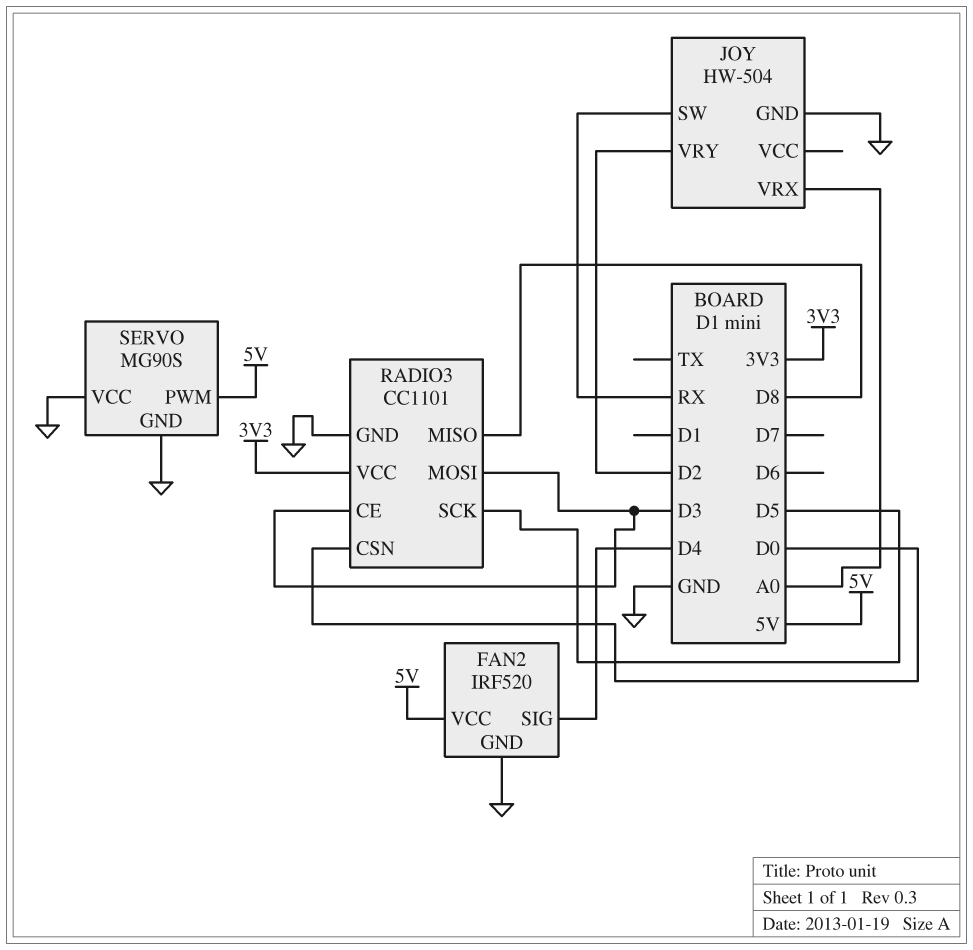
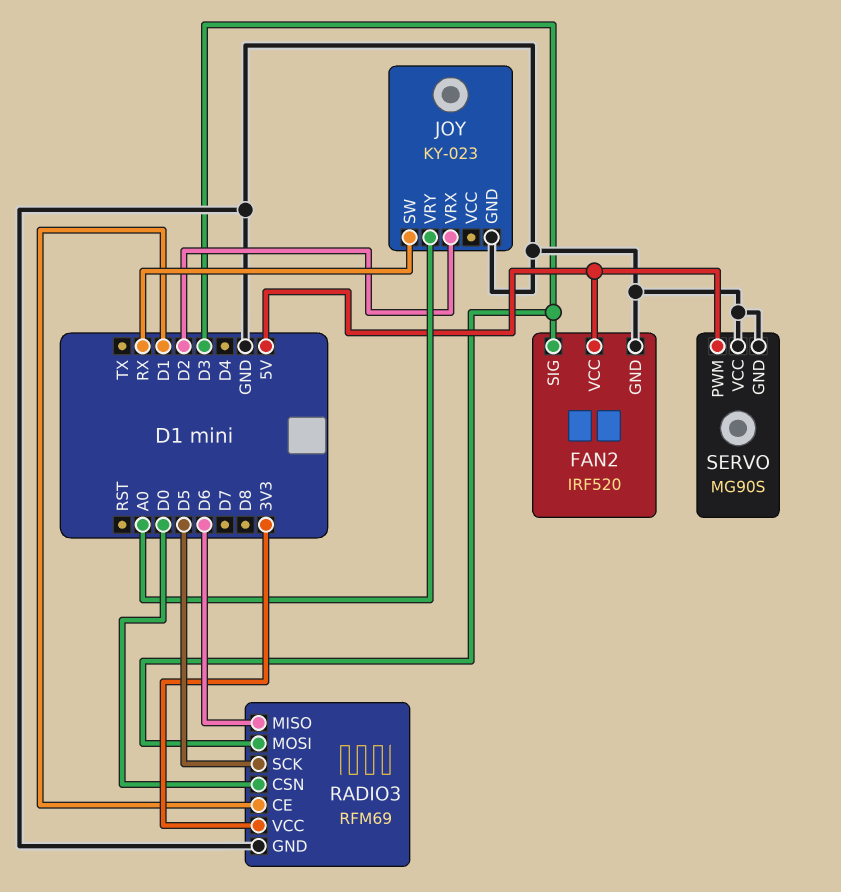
FAN2 pin SIG: D4 -> D3
JOY: HW-504 -> KY-023
JOY pin VRX: A0 -> D2
JOY pin VRY: D2 -> A0
RADIO3: CC1101 -> RFM69
RADIO3 pin CE: D3 -> D1
RADIO3 pin MISO: D8 -> D6

